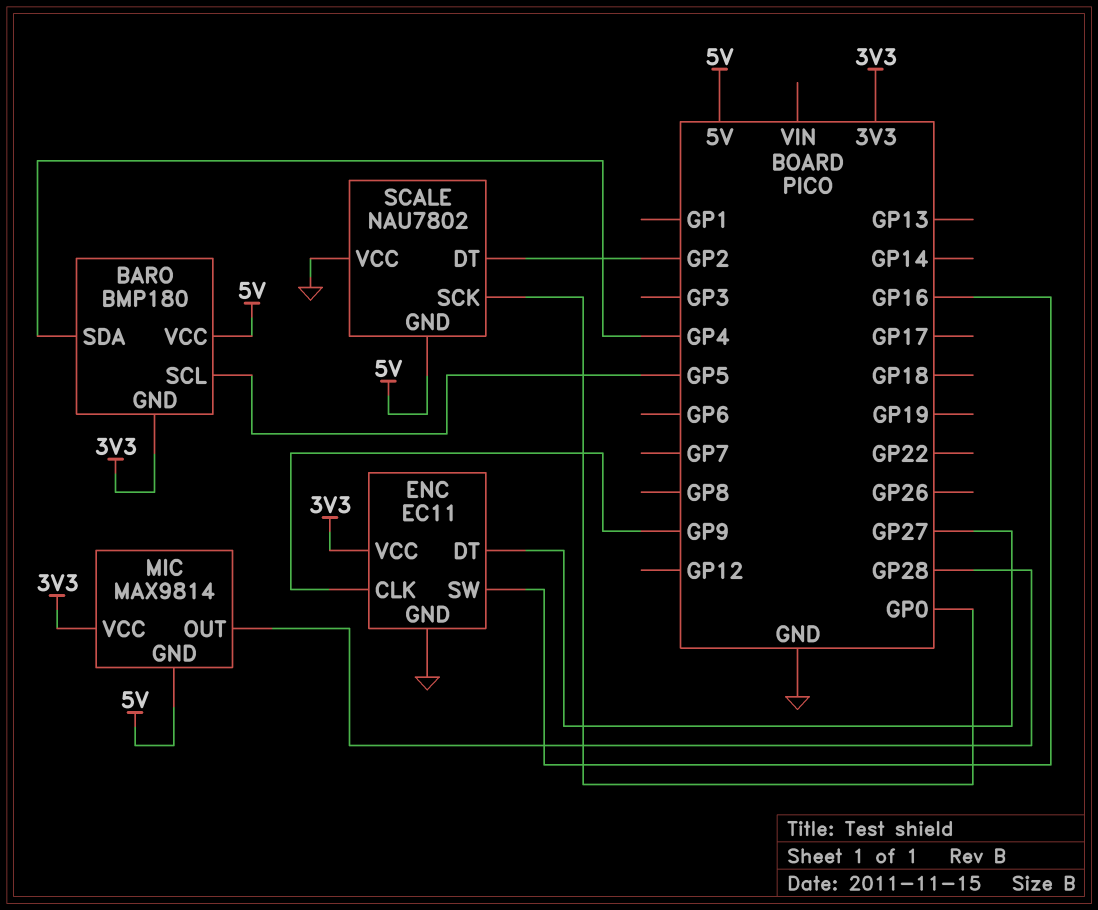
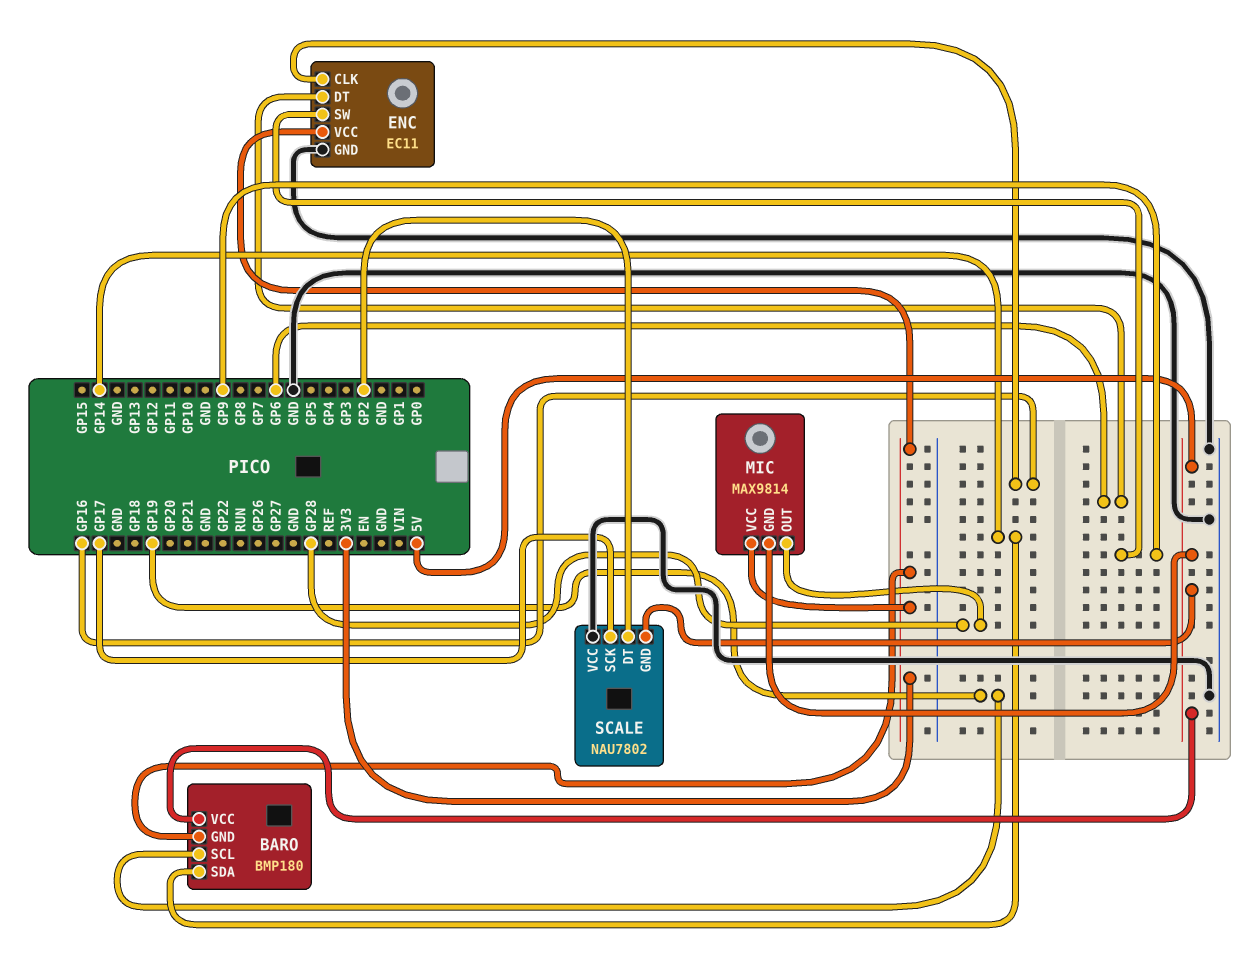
BARO pin SCL: GP5 -> GP19
BARO pin SDA: GP4 -> GP14
ENC pin CLK: GP9 -> GP16
ENC pin DT: GP27 -> GP6
ENC pin SW: GP16 -> GP9
SCALE pin SCK: GP0 -> GP17

